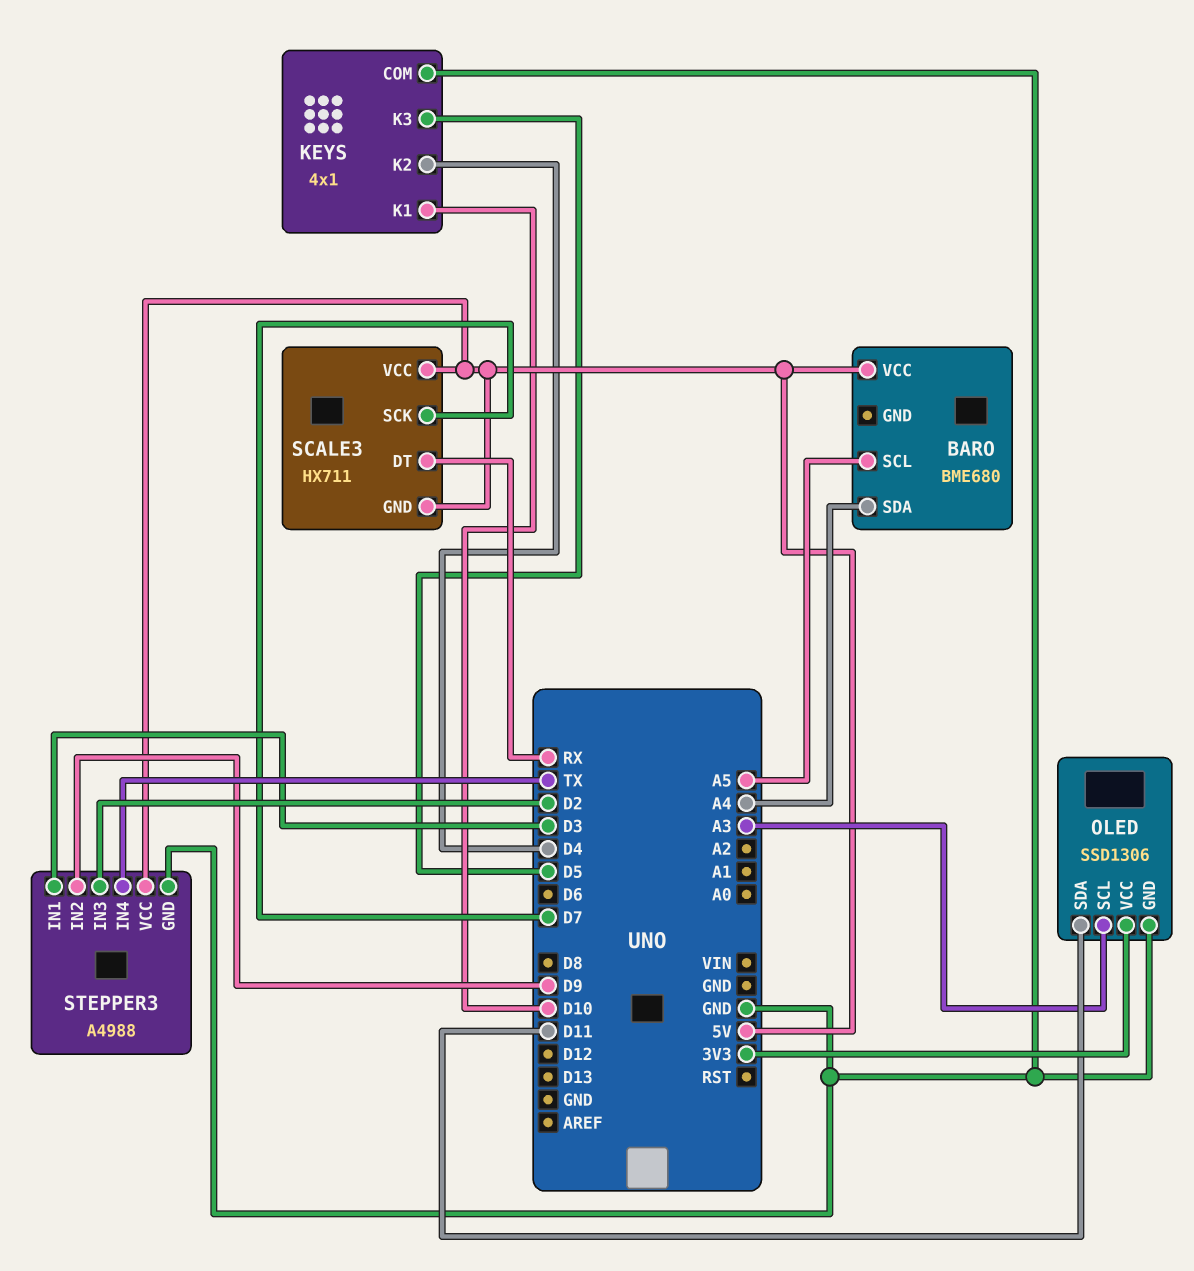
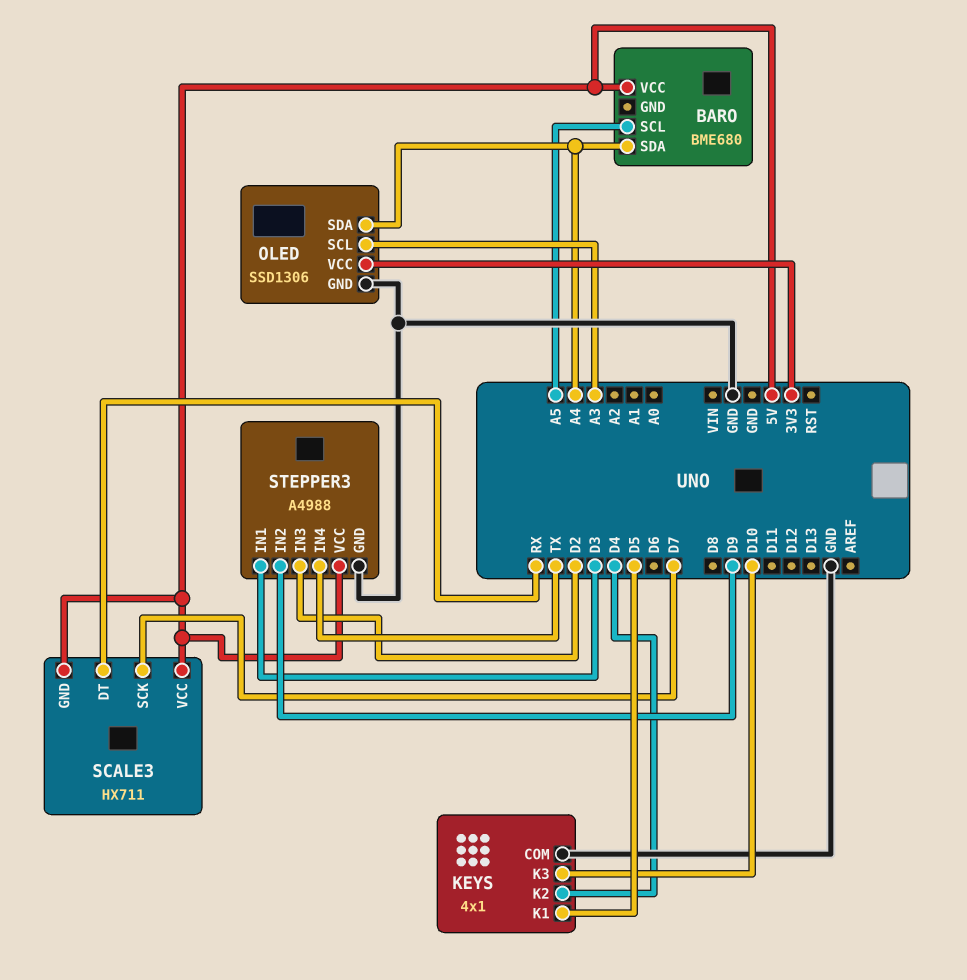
KEYS pin K1: D10 -> D5
KEYS pin K3: D5 -> D10
OLED pin SDA: D11 -> A4

